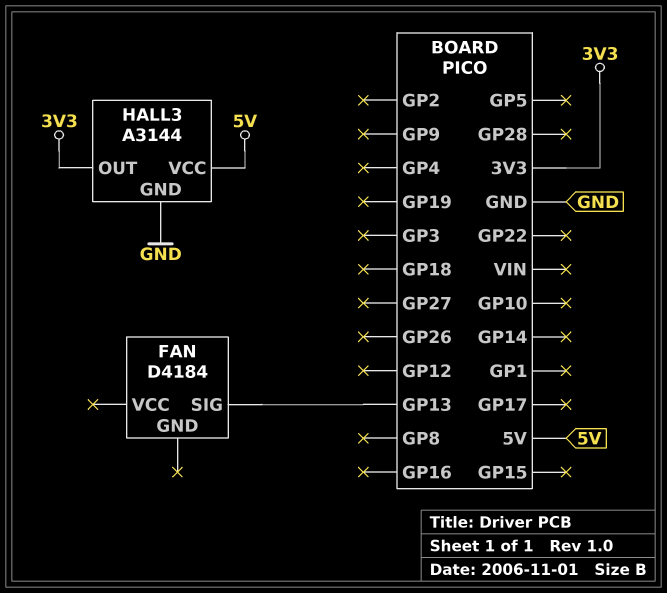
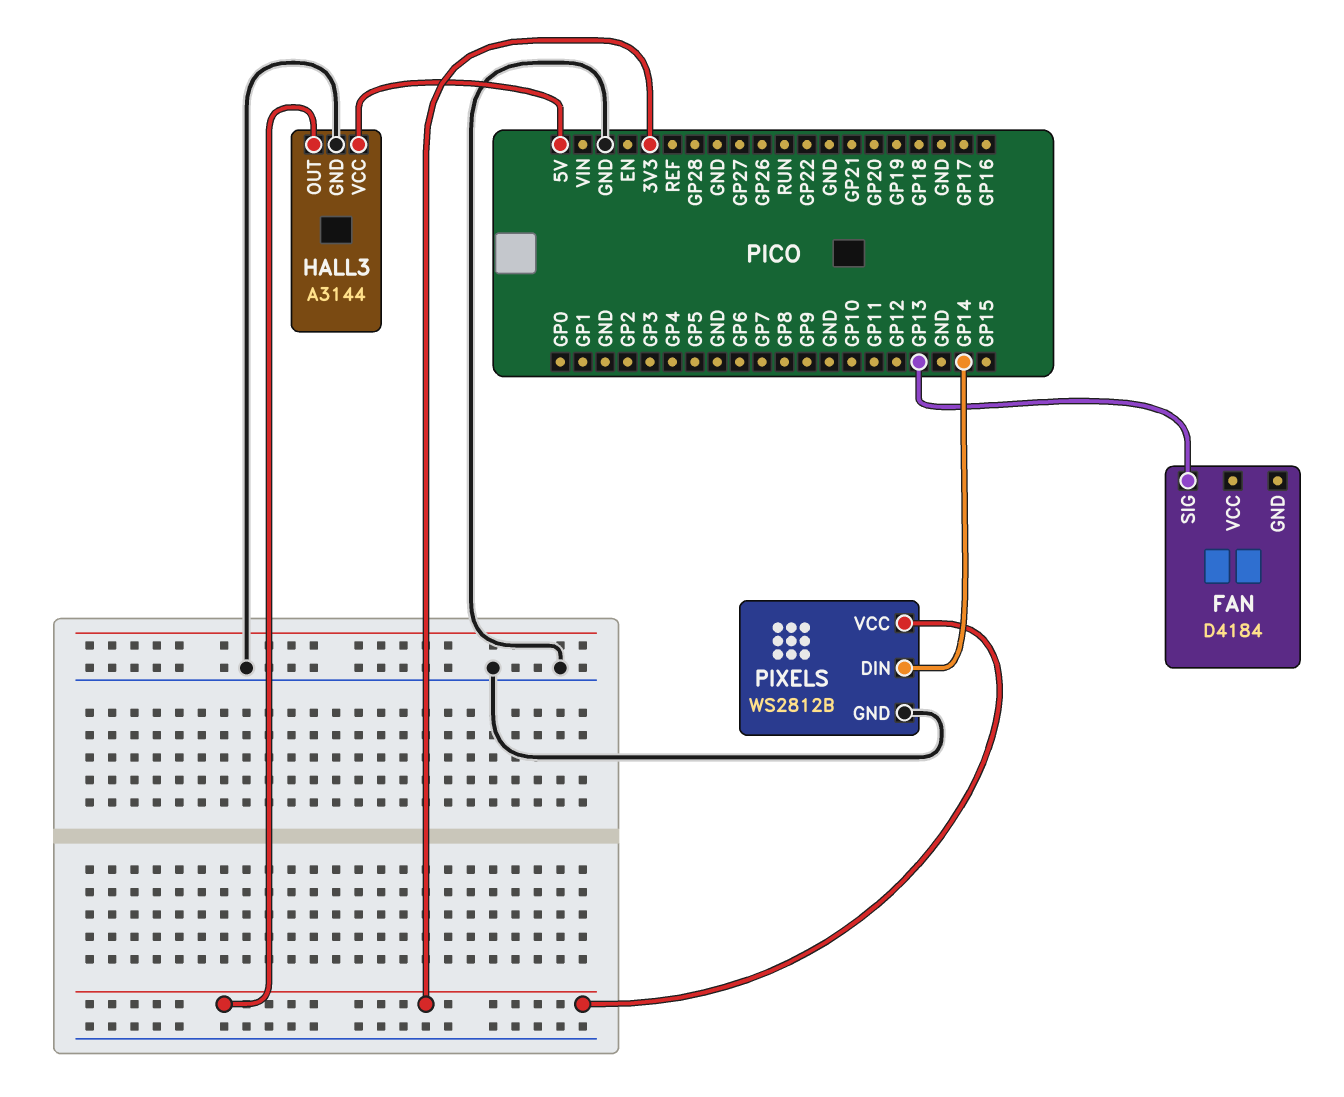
PIXELS: none -> WS2812B
PIXELS pin DIN: none -> GP14
PIXELS pin GND: none -> GND
PIXELS pin VCC: none -> 3V3

